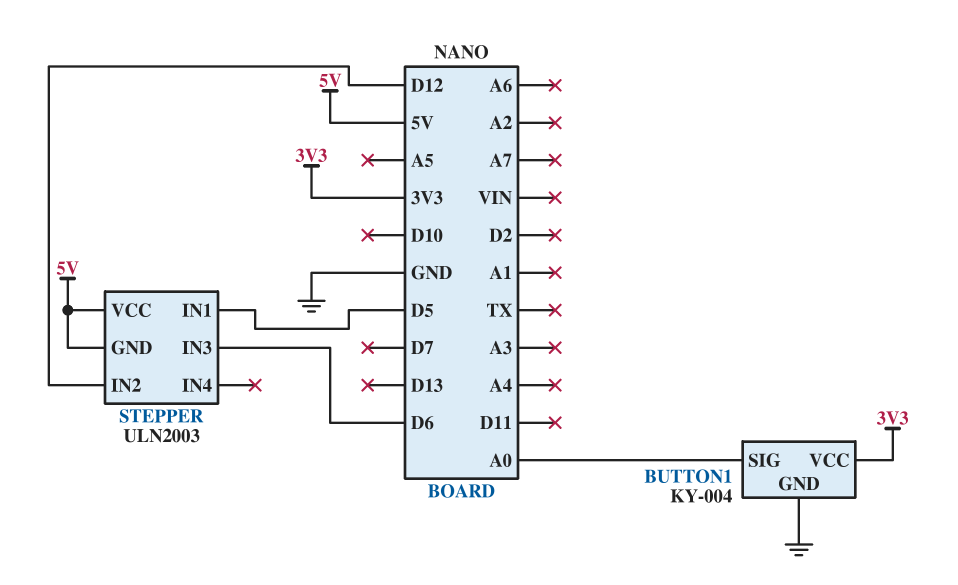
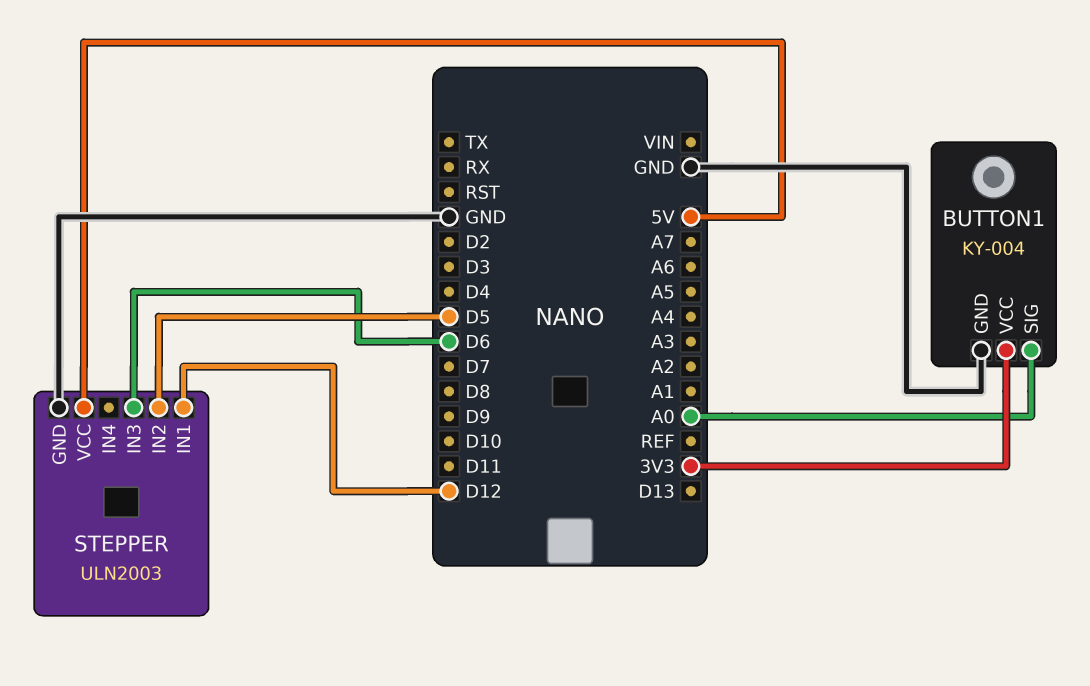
STEPPER pin GND: 5V -> GND
STEPPER pin IN1: D5 -> D12
STEPPER pin IN2: D12 -> D5

